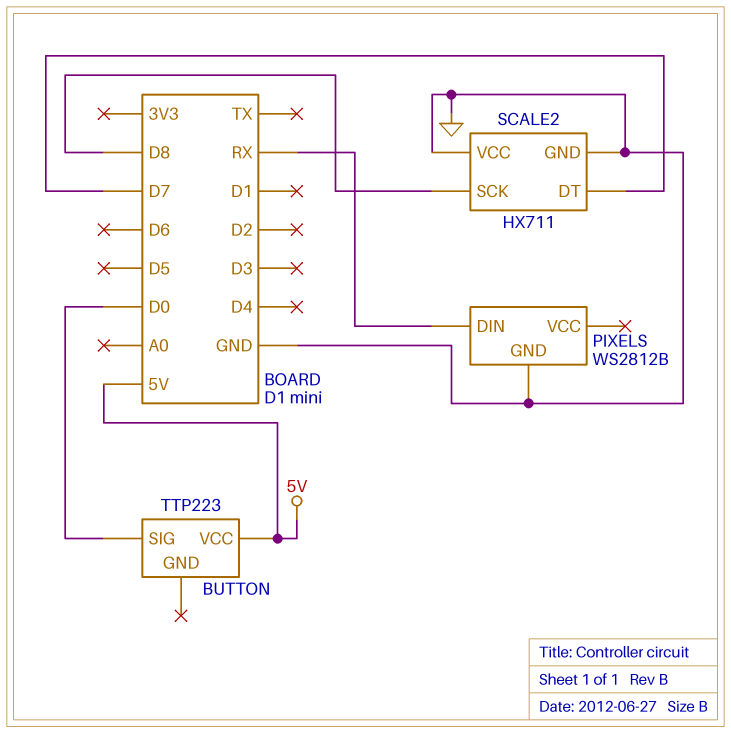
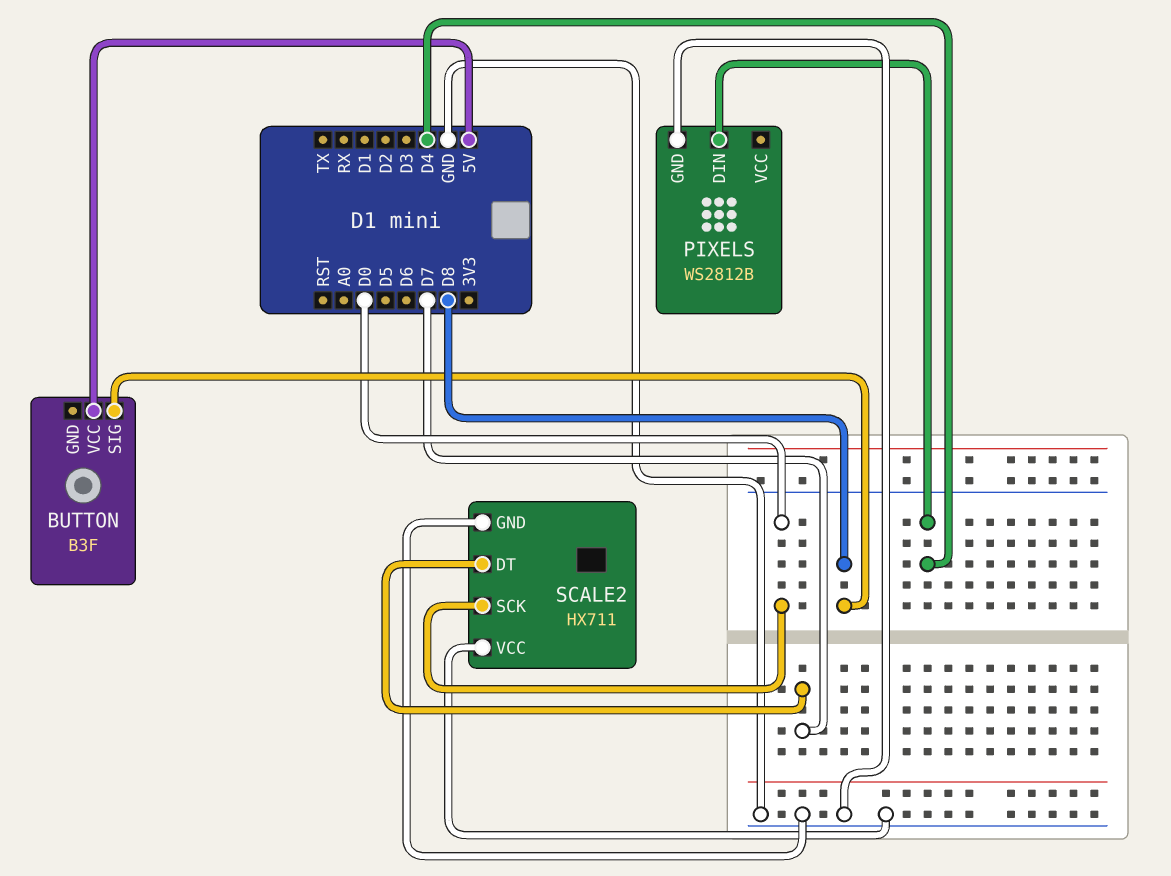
BUTTON: TTP223 -> B3F
BUTTON pin SIG: D0 -> D8
PIXELS pin DIN: RX -> D4
SCALE2 pin SCK: D8 -> D0

